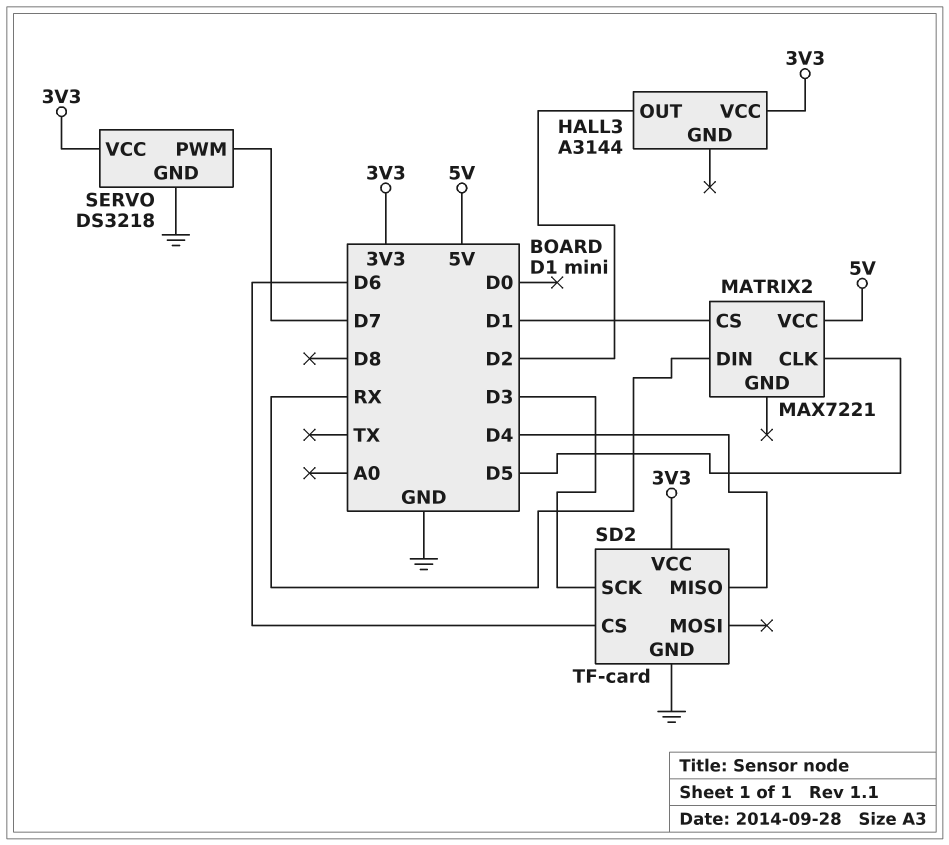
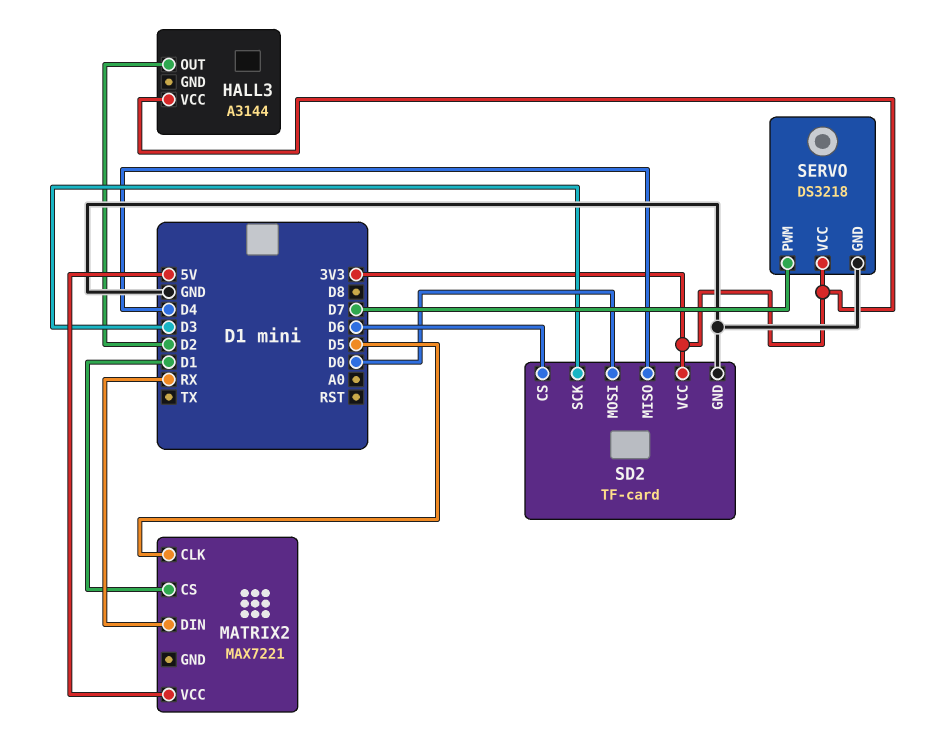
SD2 pin MOSI: none -> D0

